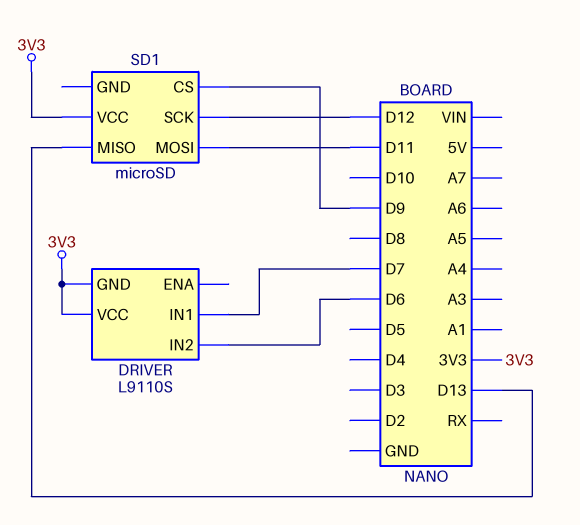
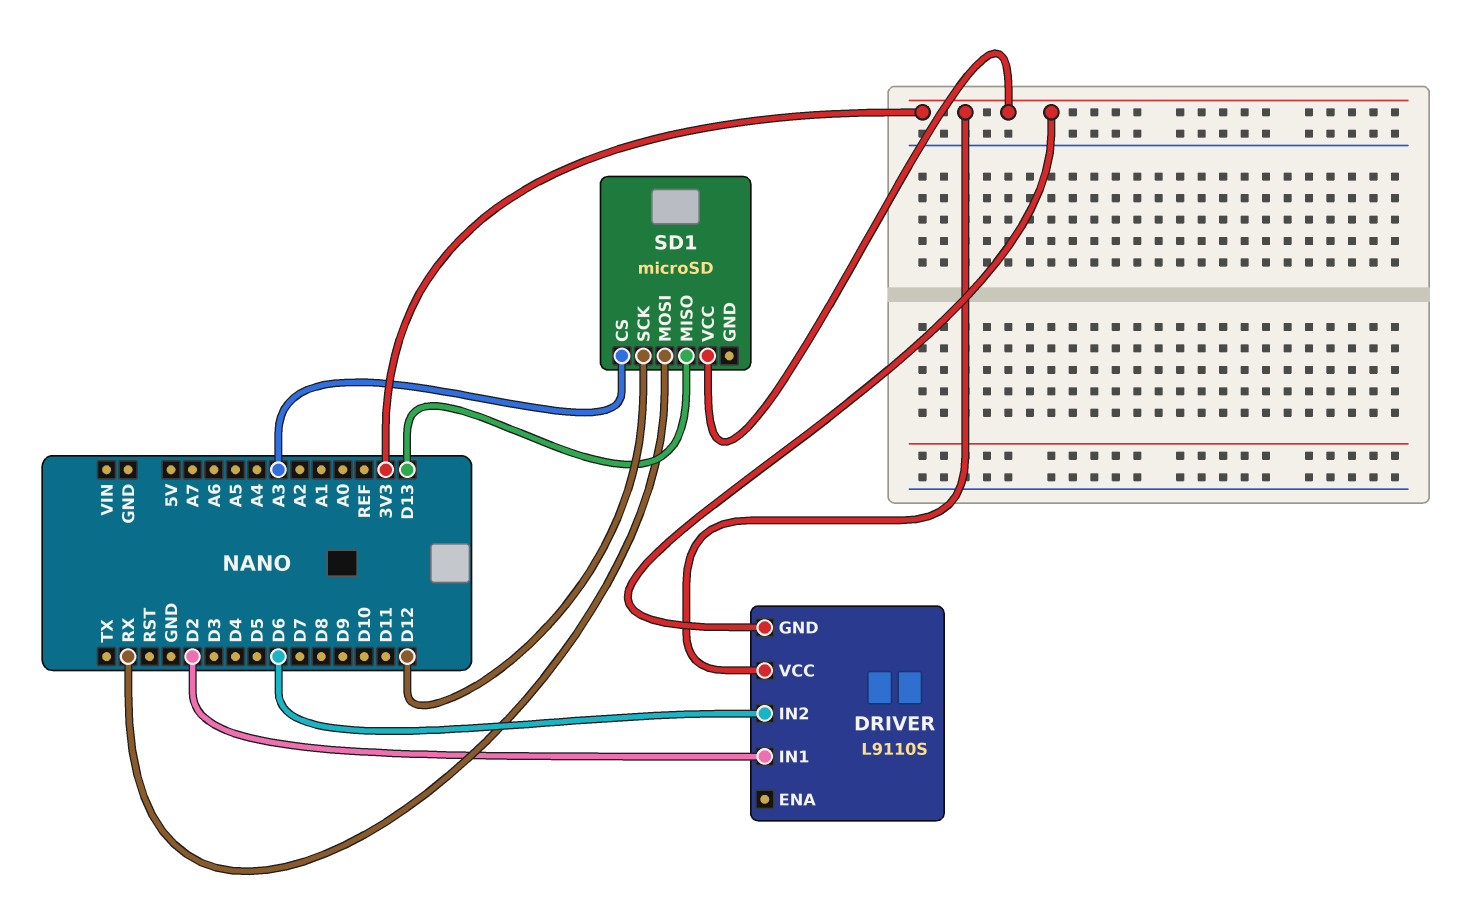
DRIVER pin IN1: D7 -> D2
SD1 pin CS: D9 -> A3
SD1 pin MOSI: D11 -> RX

